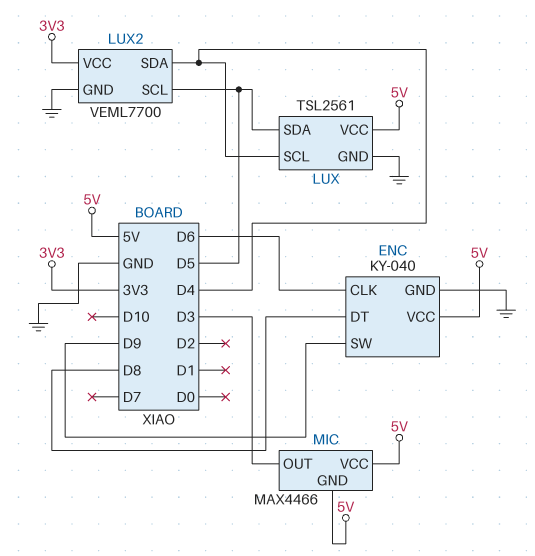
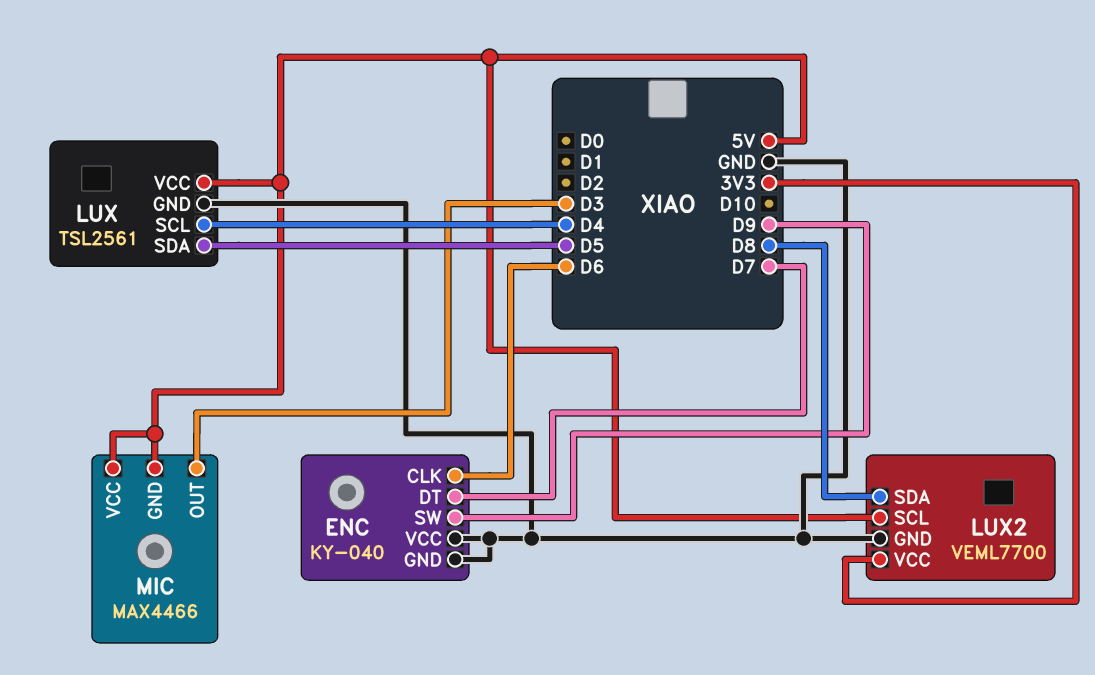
ENC pin DT: D8 -> D7
ENC pin VCC: 5V -> GND
LUX2 pin SCL: D5 -> 5V
LUX2 pin SDA: D4 -> D8

